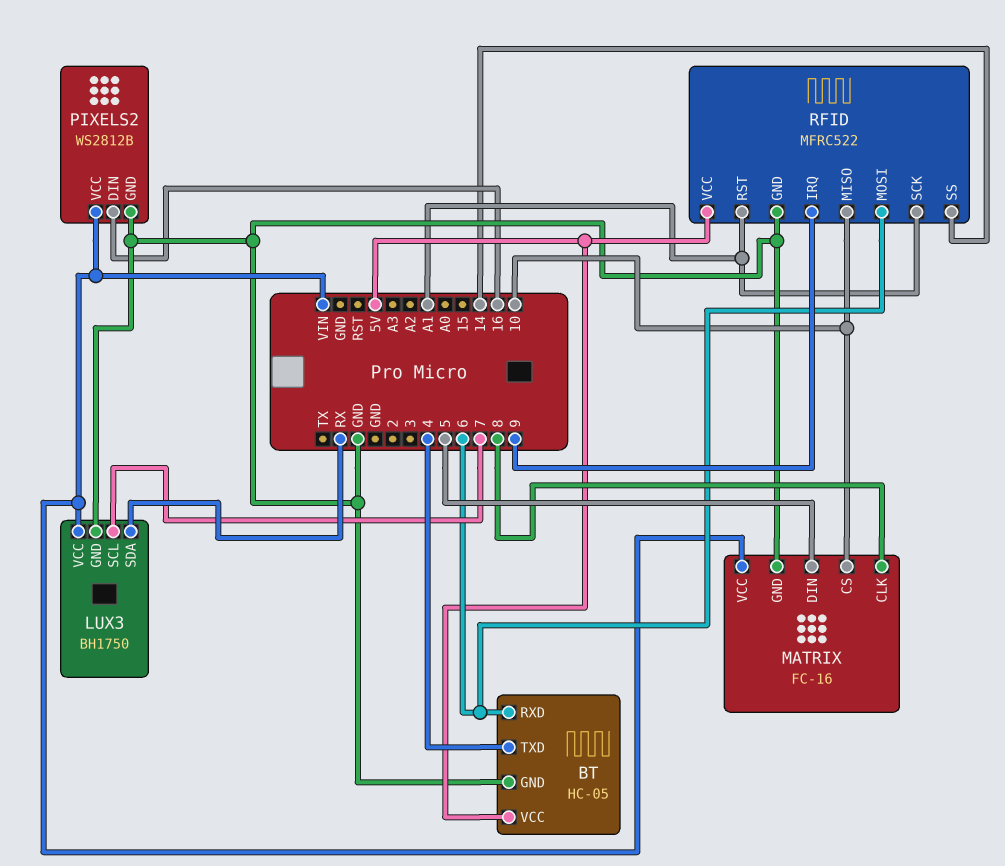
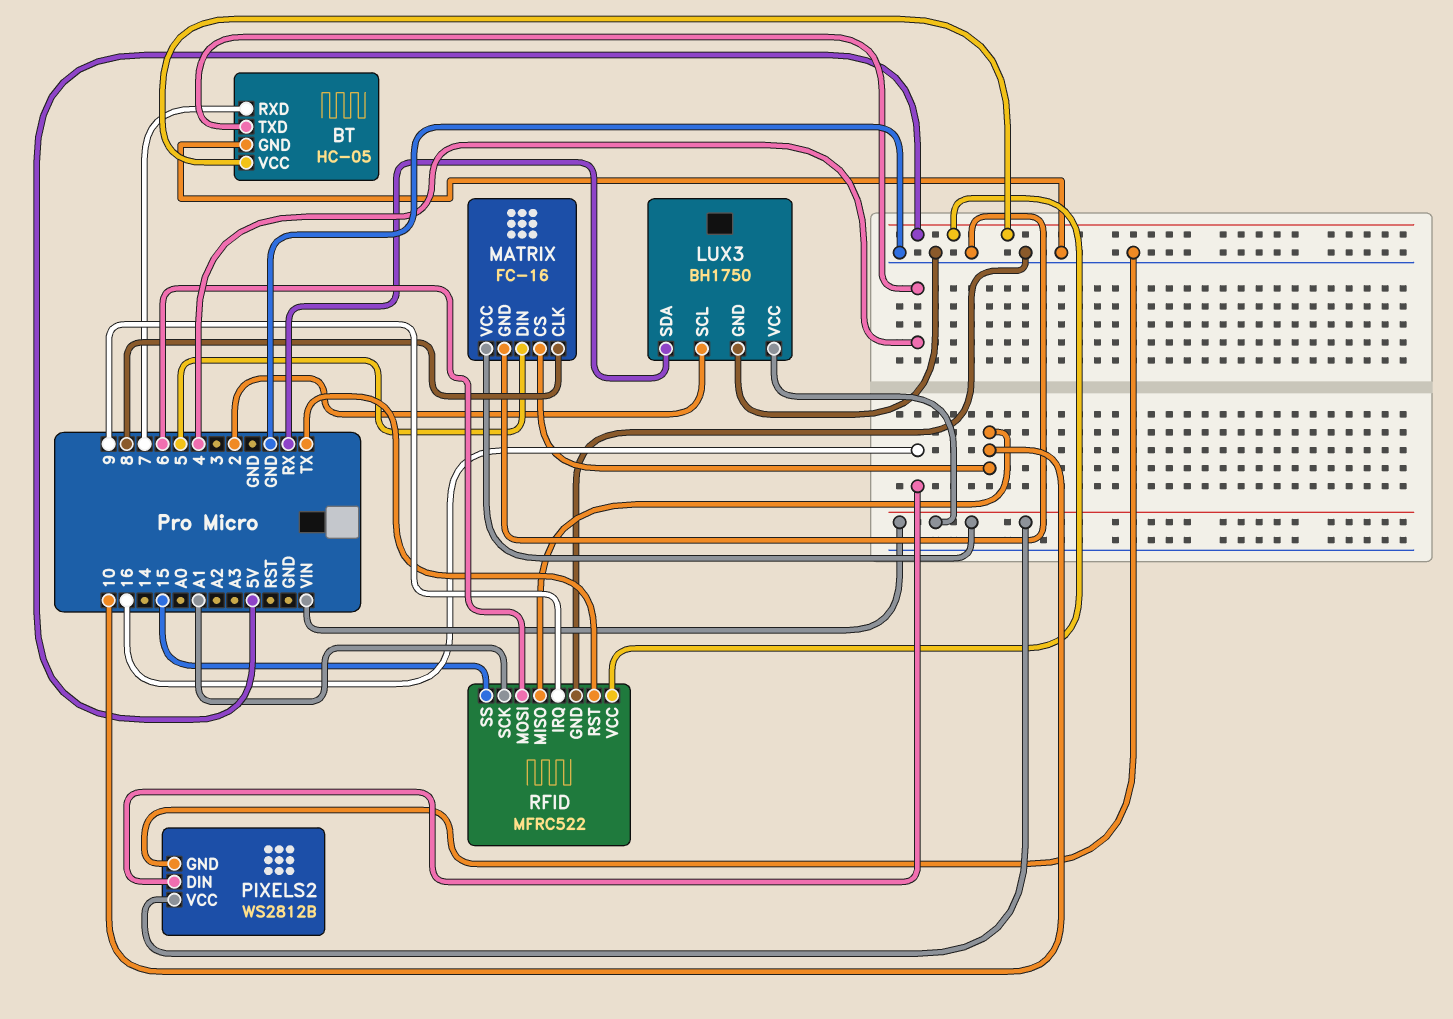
BT pin RXD: 6 -> 7
LUX3 pin SCL: 7 -> 2
RFID pin RST: A1 -> TX
RFID pin SS: 14 -> 15

